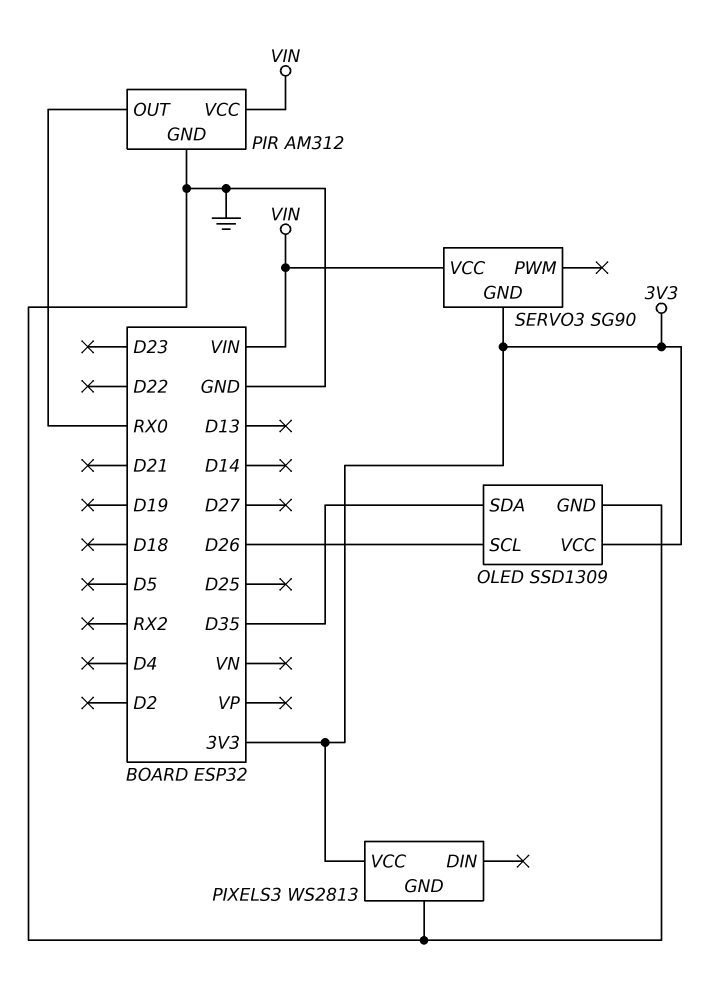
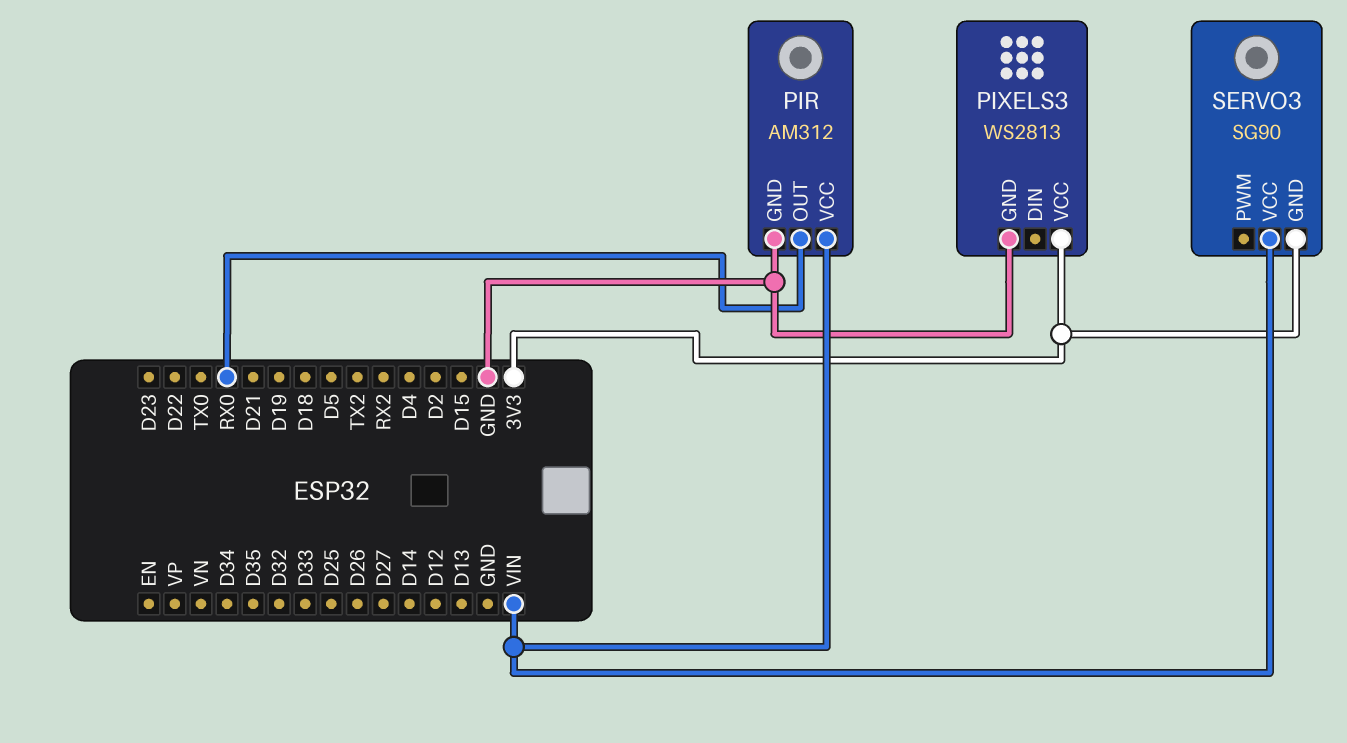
OLED: SSD1309 -> none
OLED pin GND: GND -> none
OLED pin SCL: D26 -> none
OLED pin SDA: D35 -> none
OLED pin VCC: 3V3 -> none

